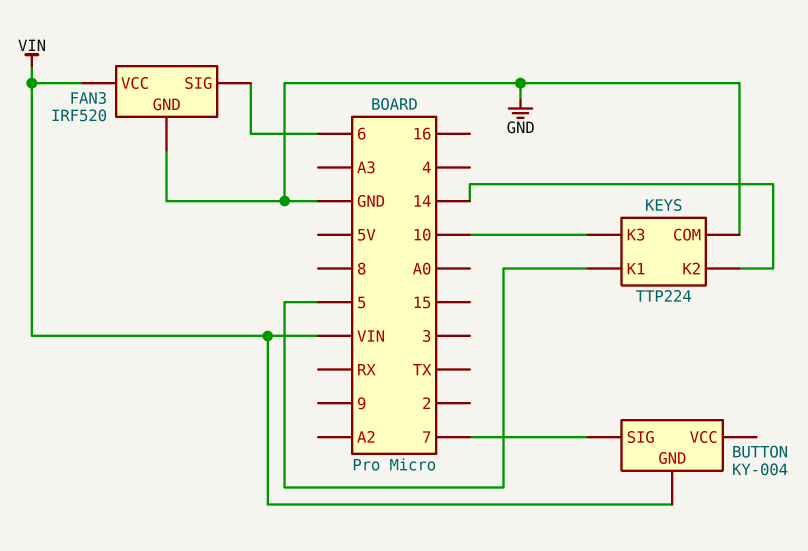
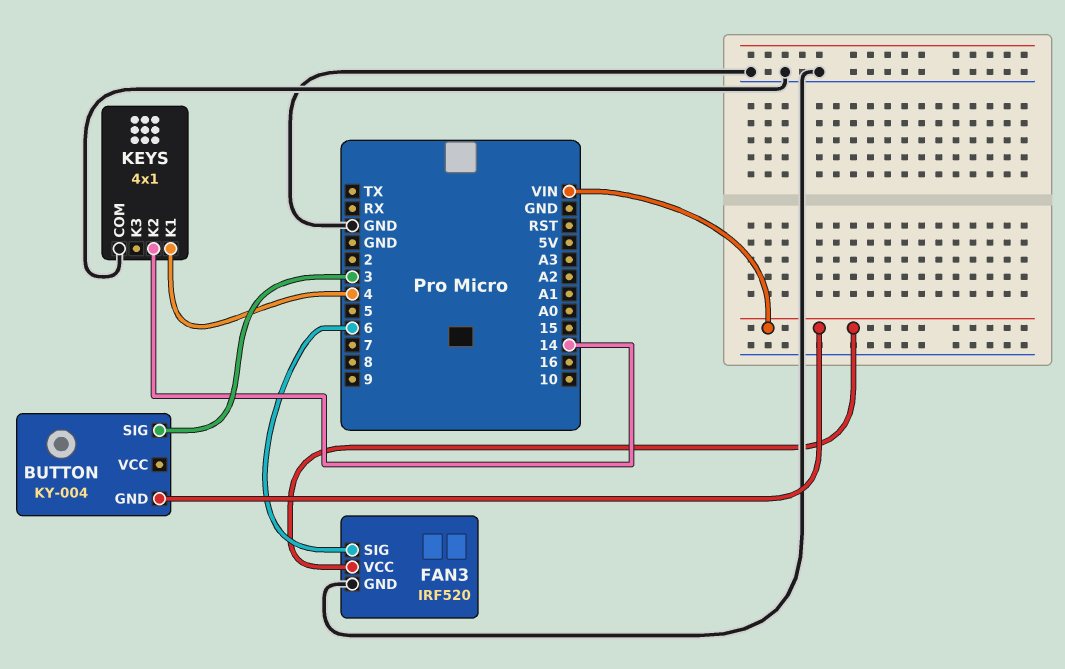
BUTTON pin SIG: 7 -> 3
KEYS: TTP224 -> 4x1
KEYS pin K1: 5 -> 4
KEYS pin K3: 10 -> none

